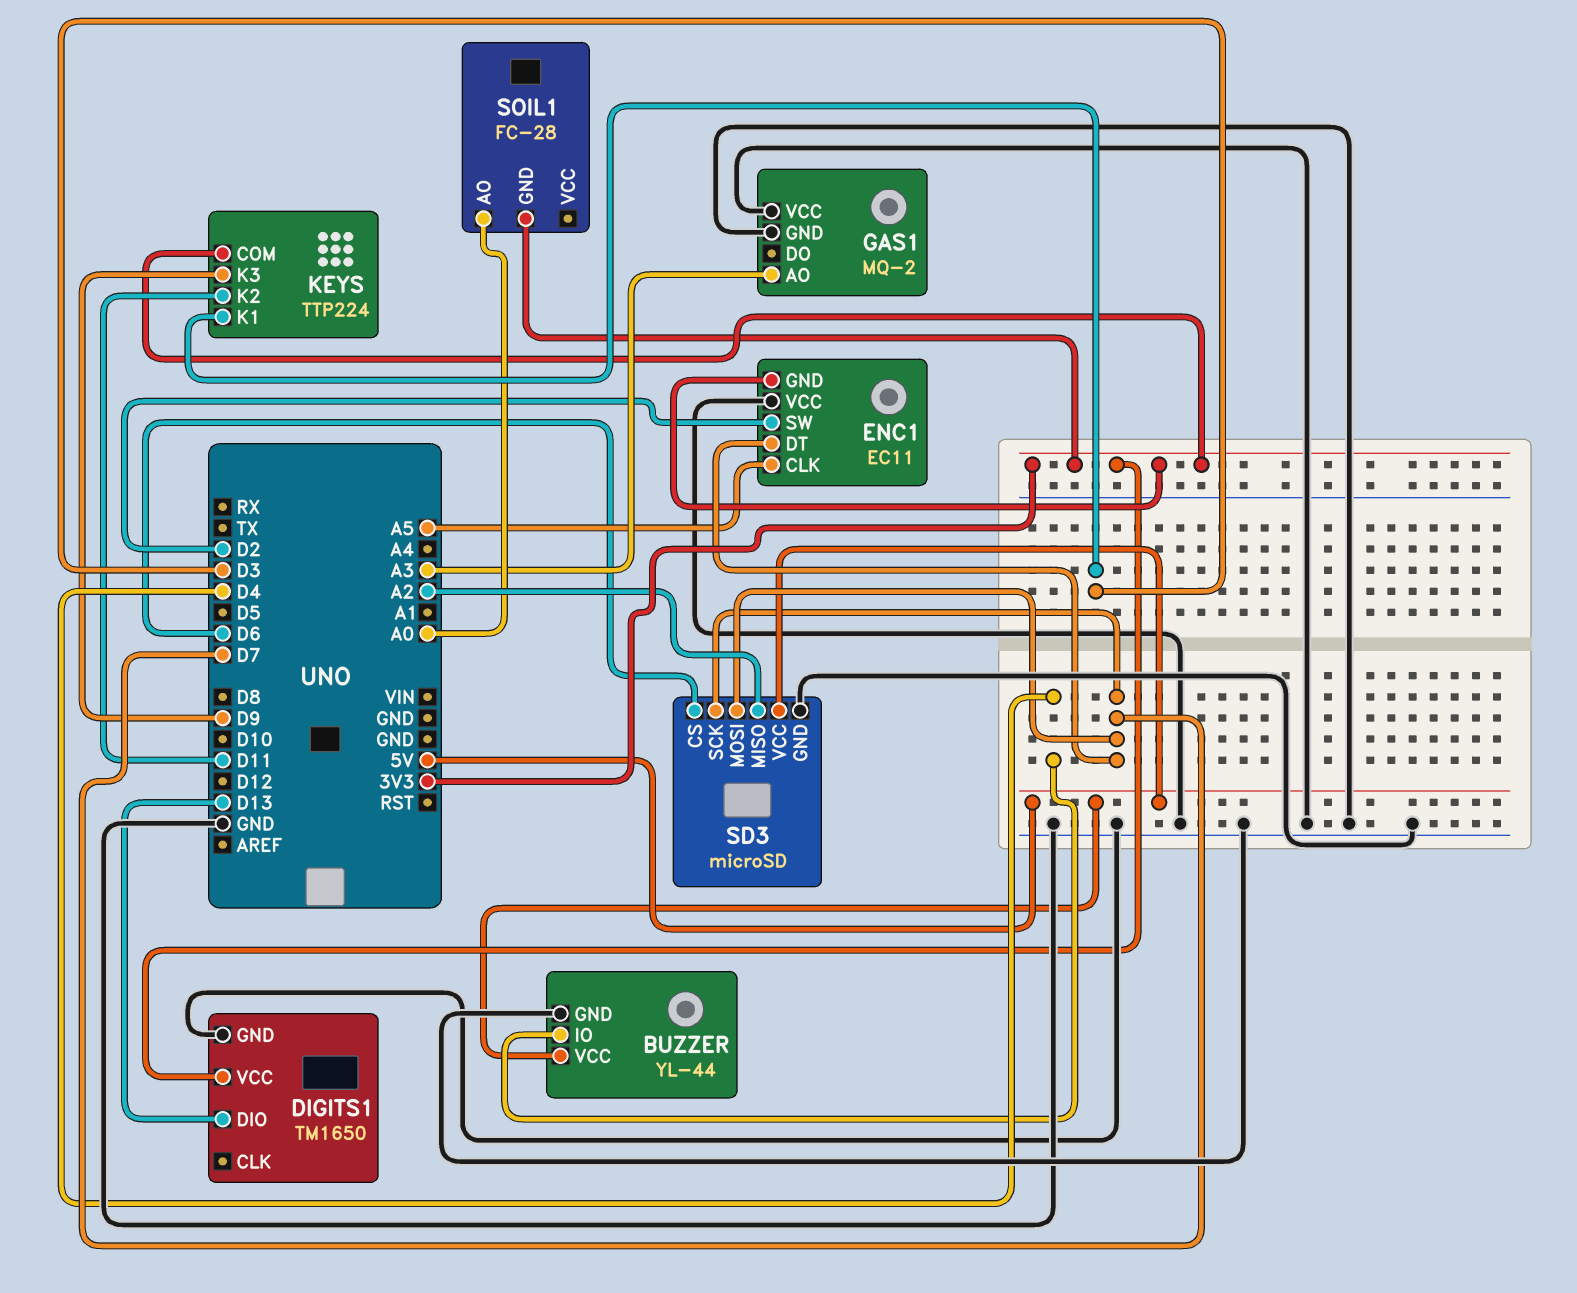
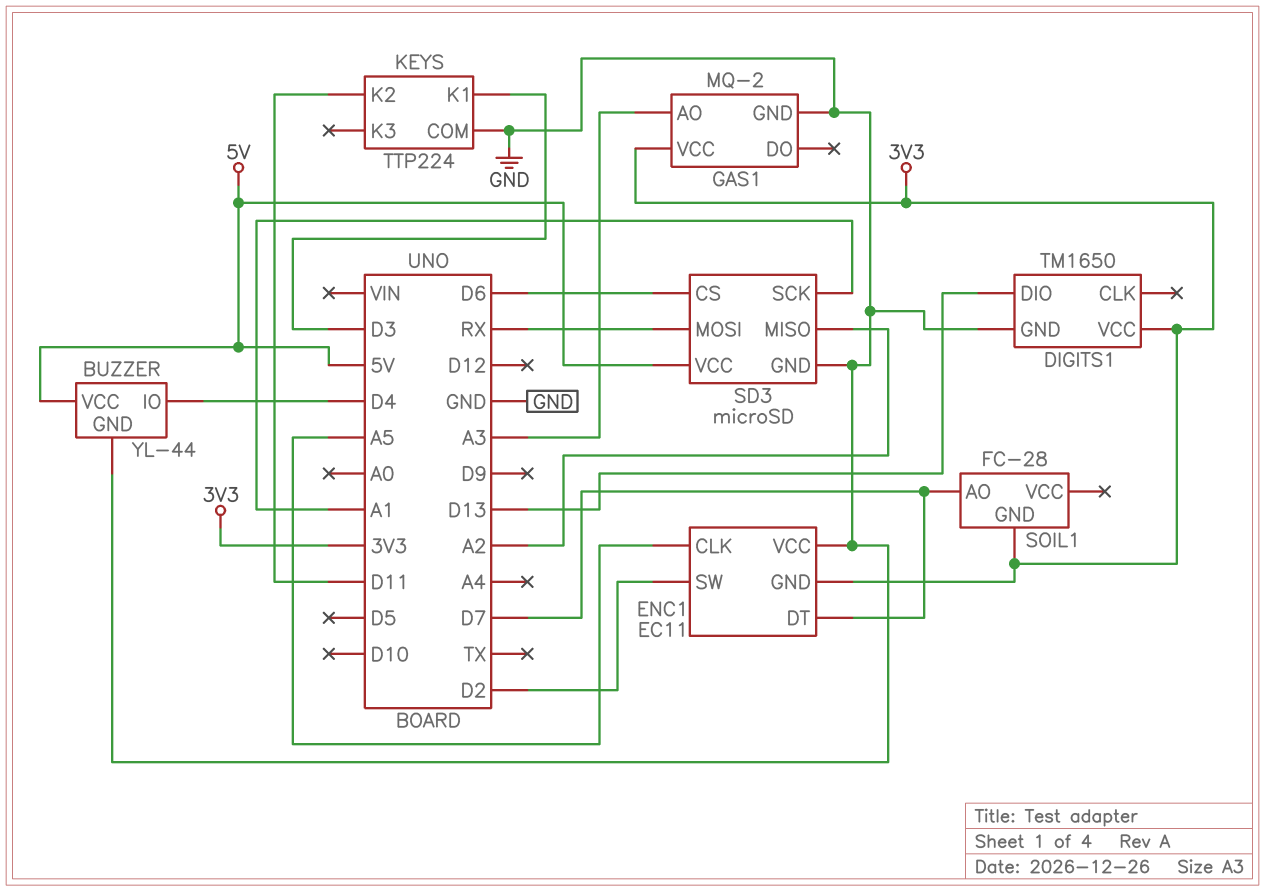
GAS1 pin VCC: GND -> 3V3
KEYS pin COM: 3V3 -> GND
KEYS pin K3: D9 -> none
SD3 pin MOSI: D7 -> RX
SD3 pin SCK: D7 -> A1
SOIL1 pin AO: A0 -> D7

